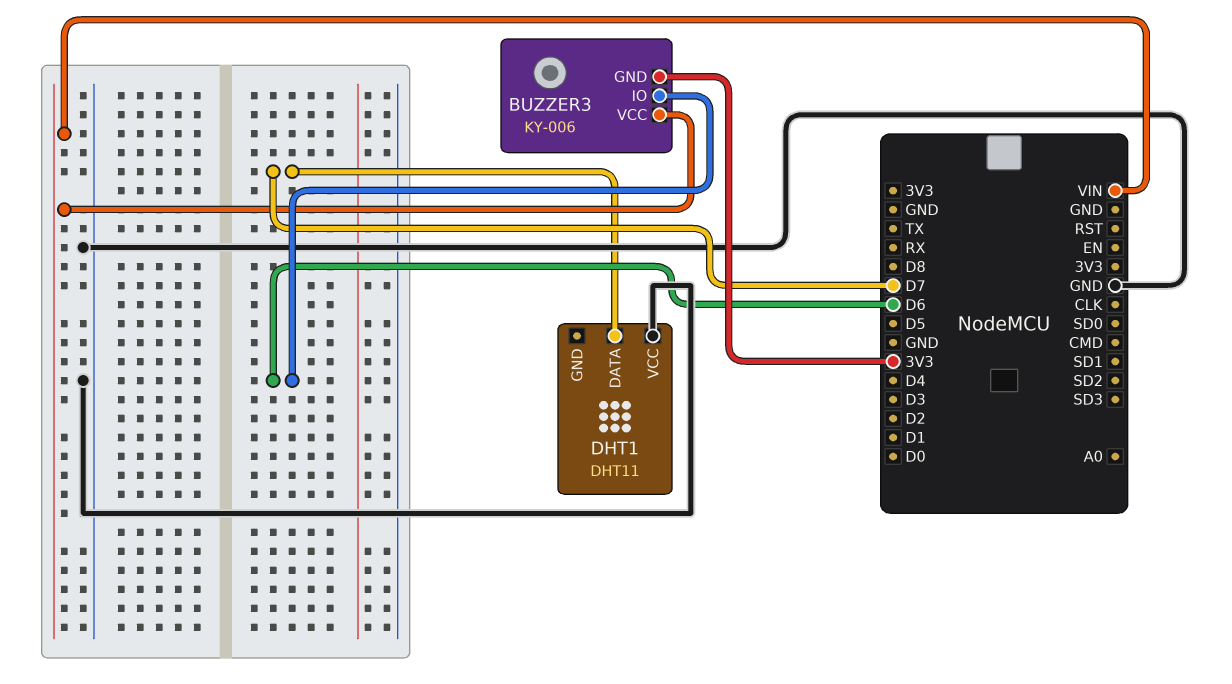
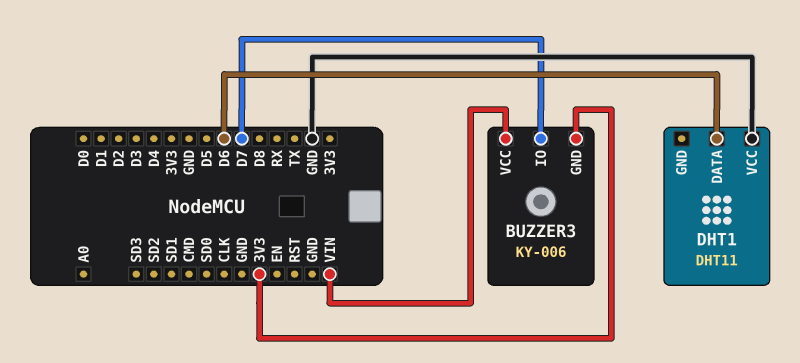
BUZZER3 pin IO: D6 -> D7
DHT1 pin DATA: D7 -> D6

